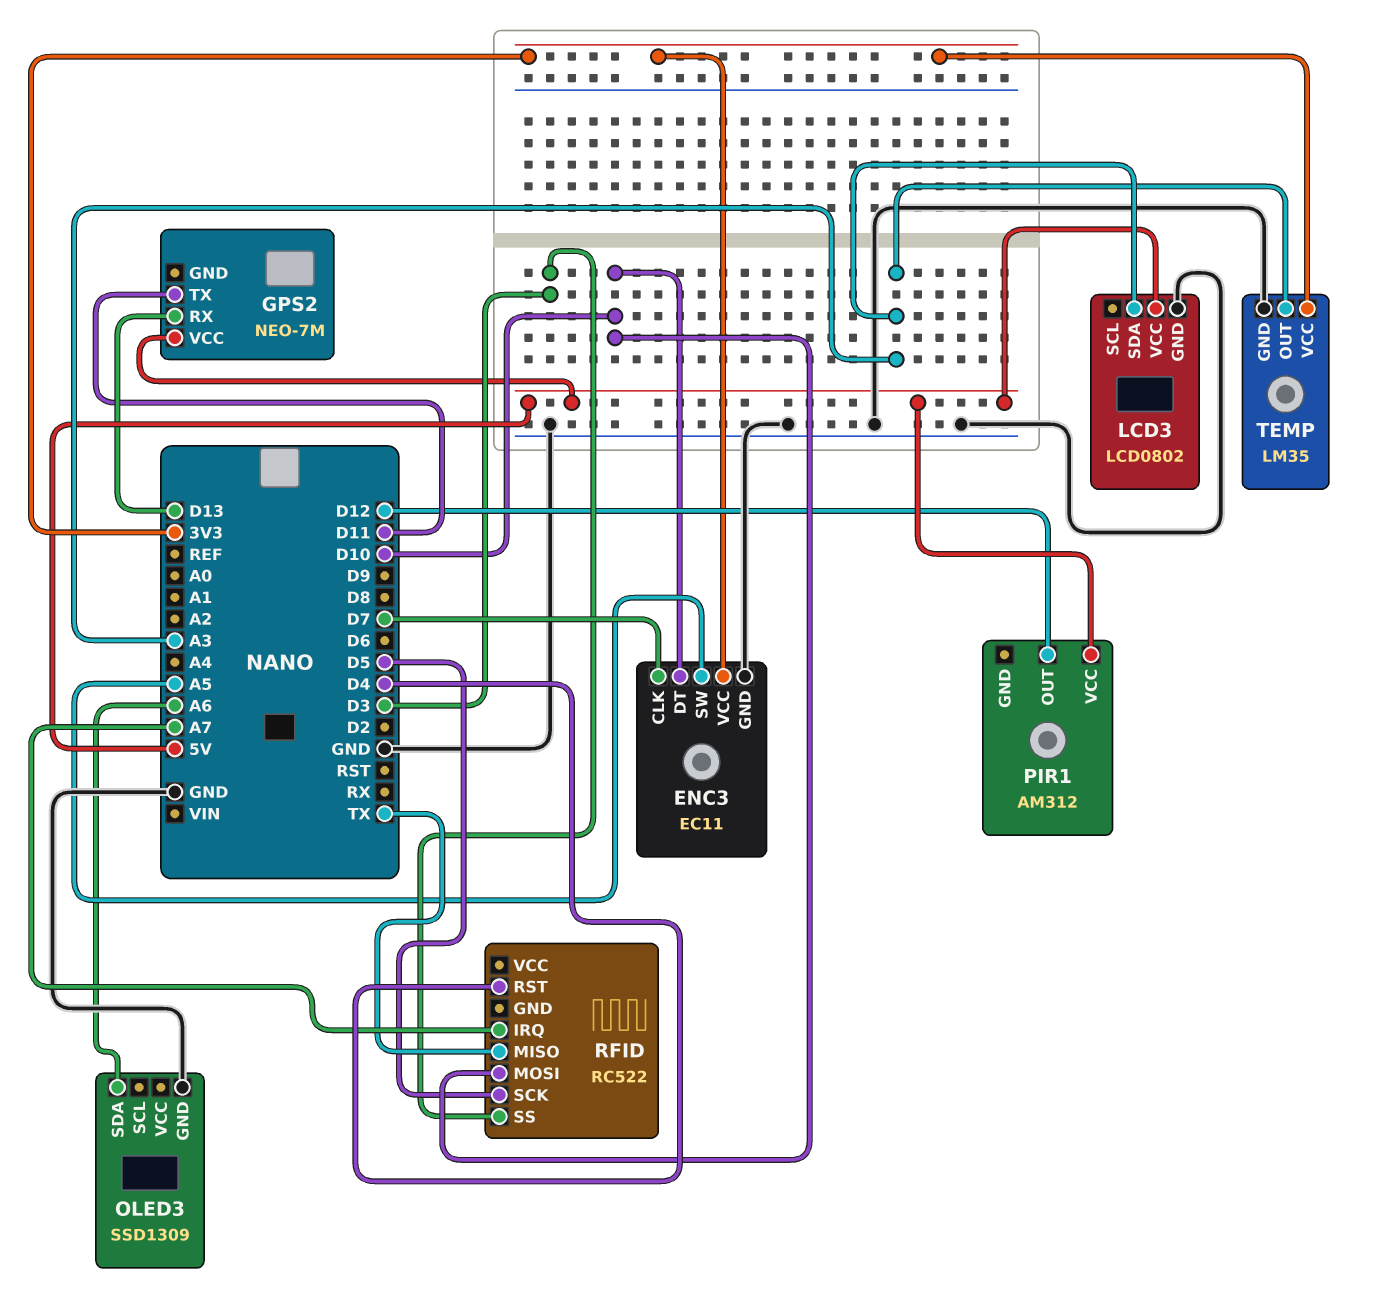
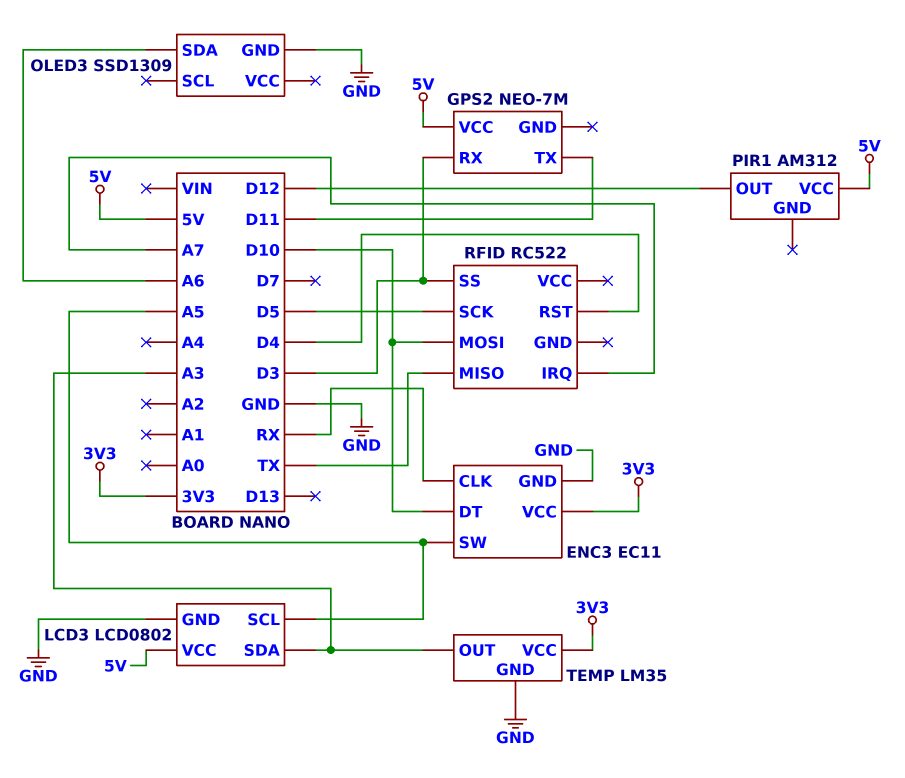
ENC3 pin CLK: D7 -> RX
GPS2 pin RX: D13 -> D3
LCD3 pin SCL: none -> A5

